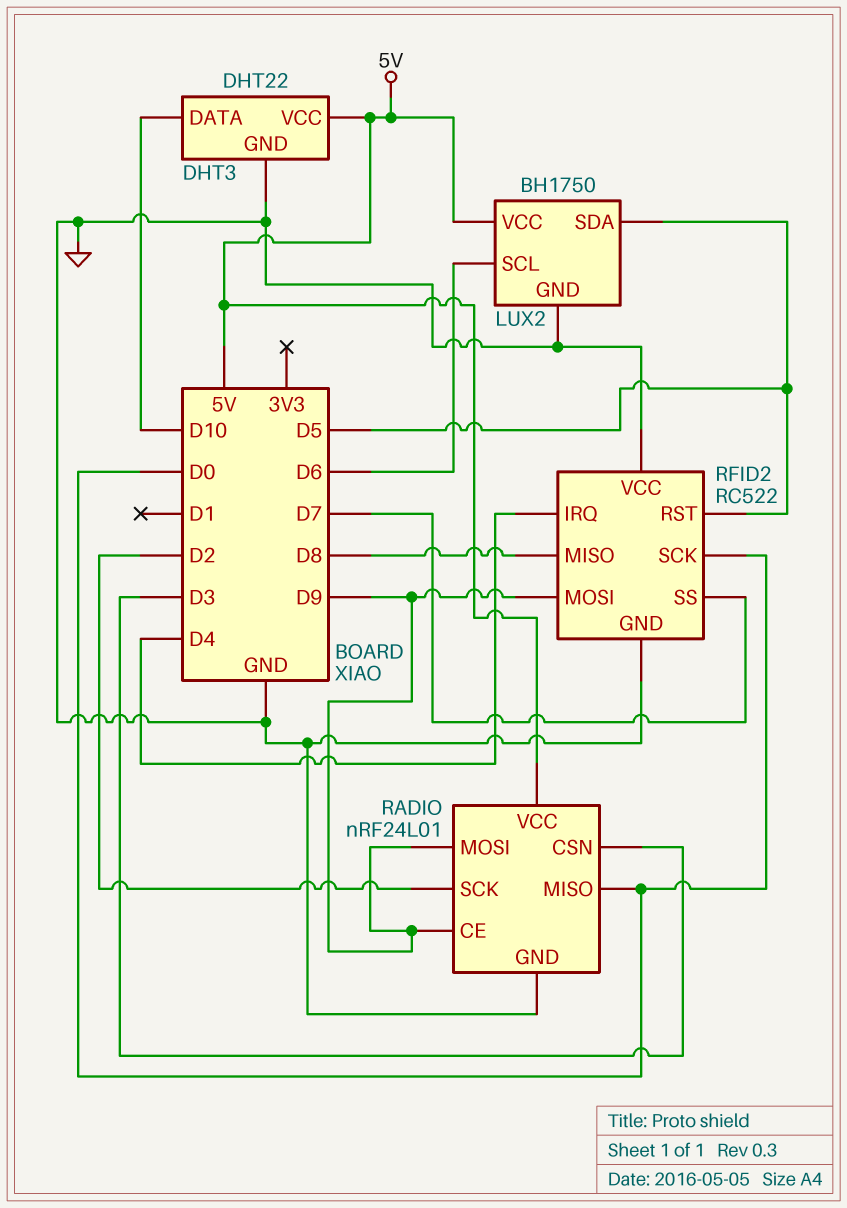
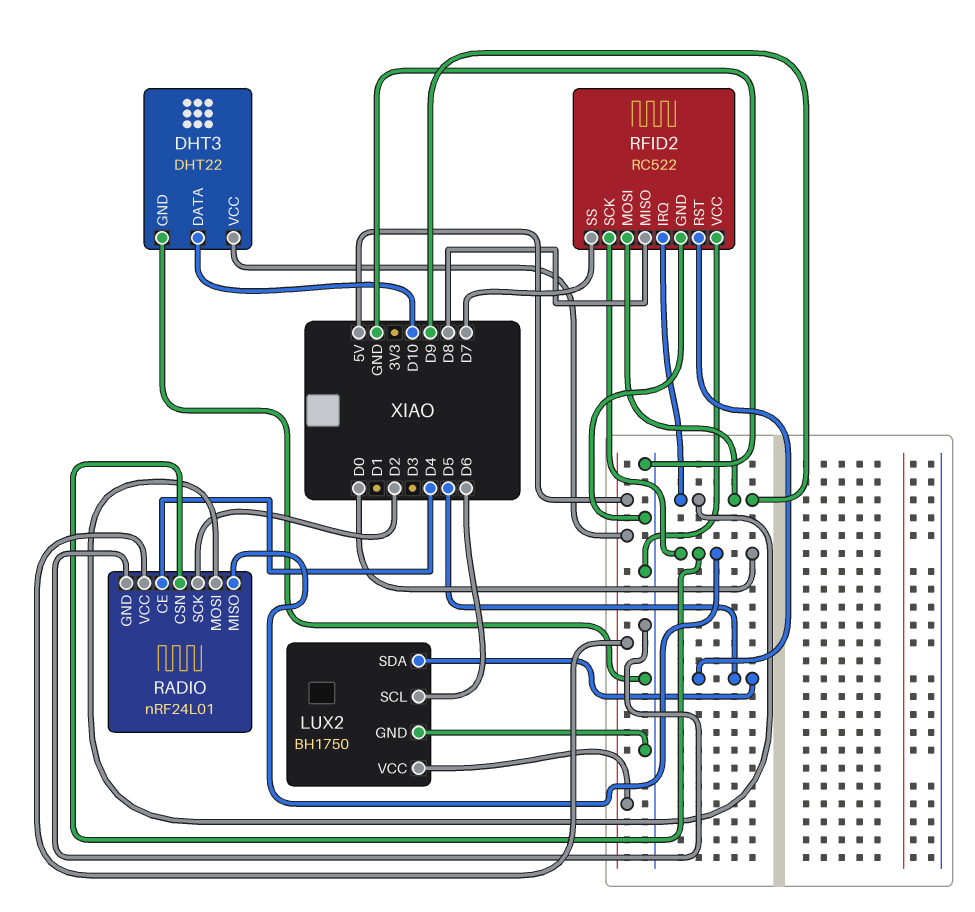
RADIO pin CE: D9 -> D4
RADIO pin CSN: D3 -> D0
RFID2 pin IRQ: D4 -> D9

